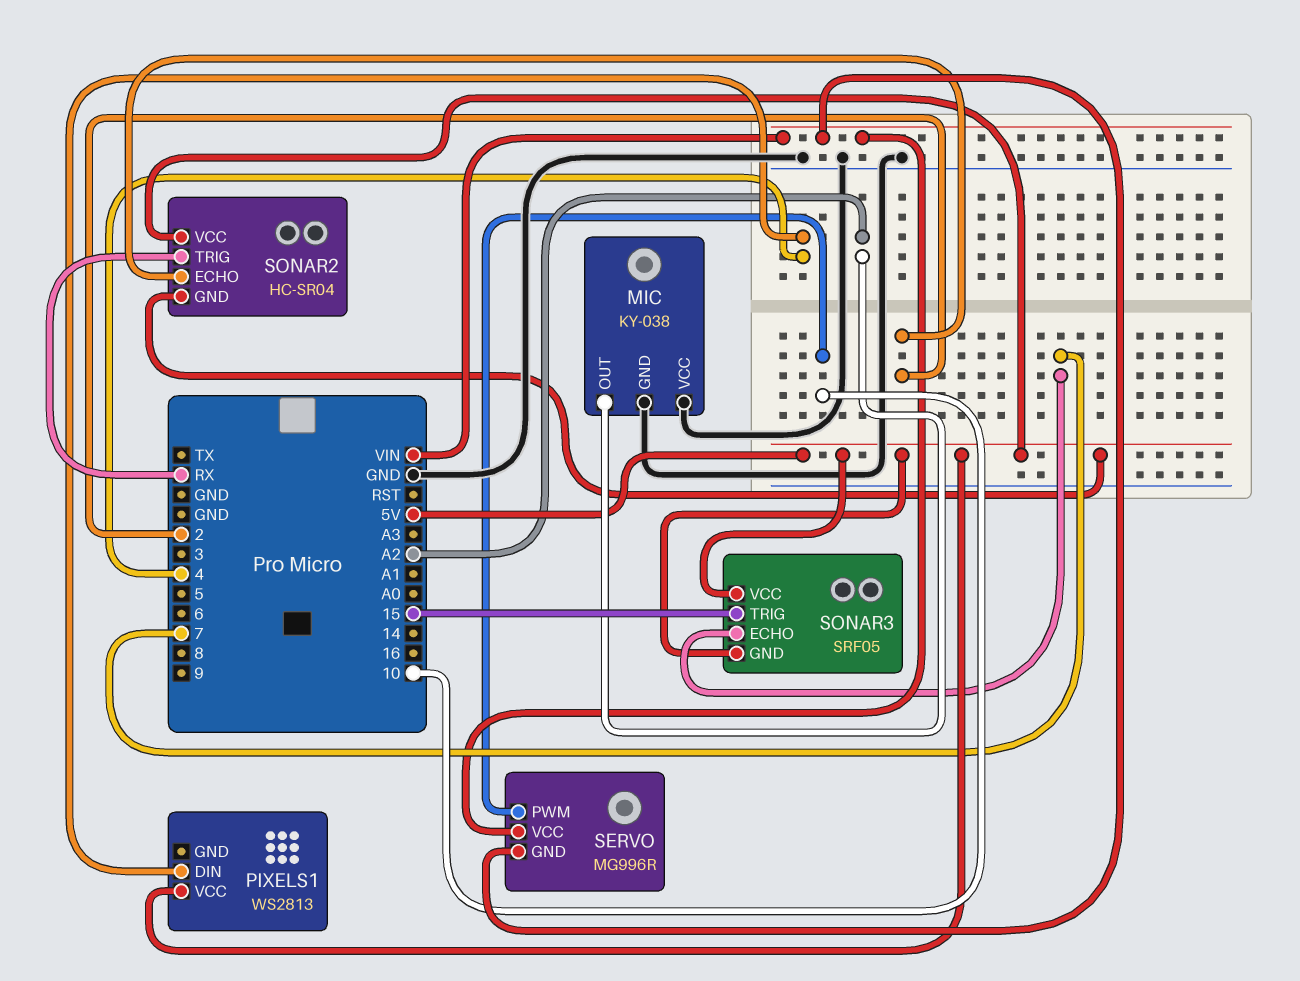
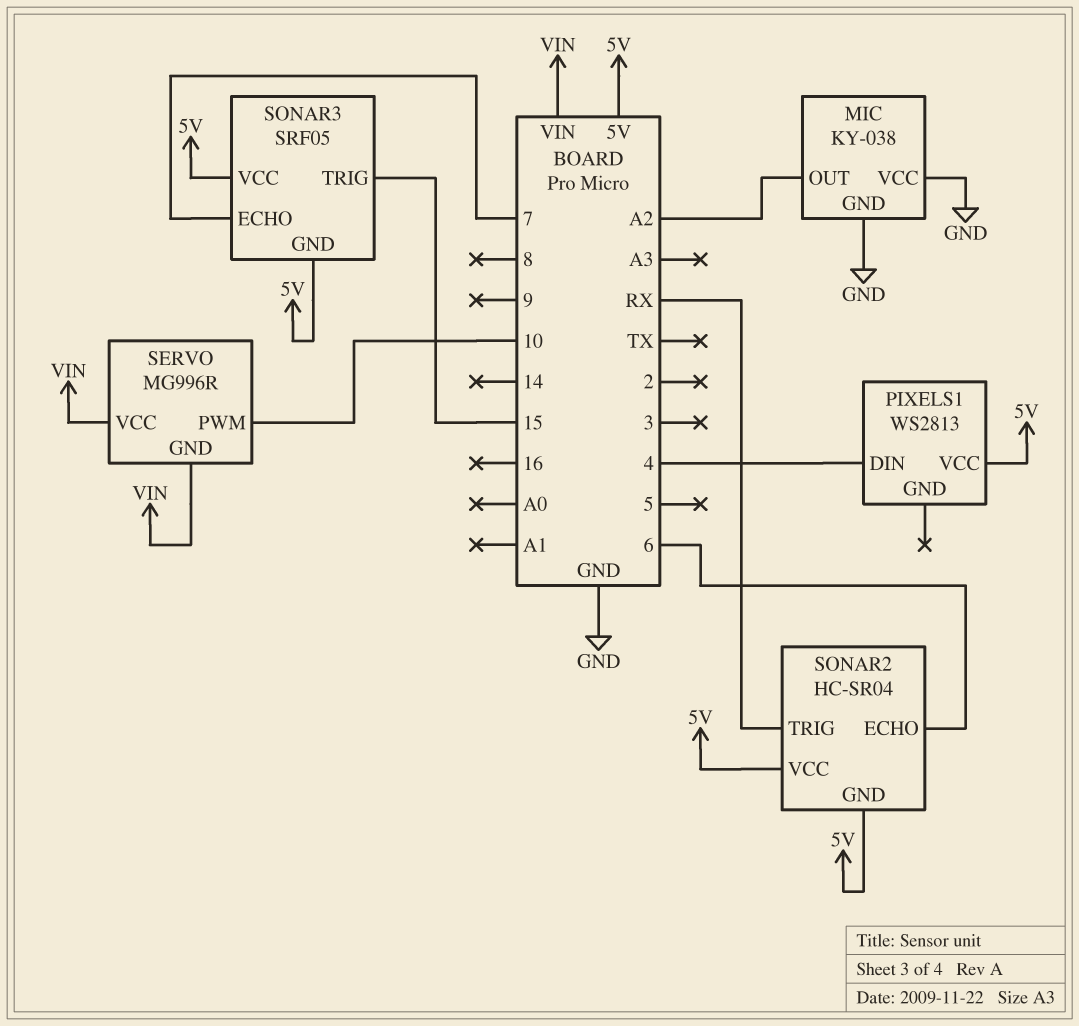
SONAR2 pin ECHO: 2 -> 6

